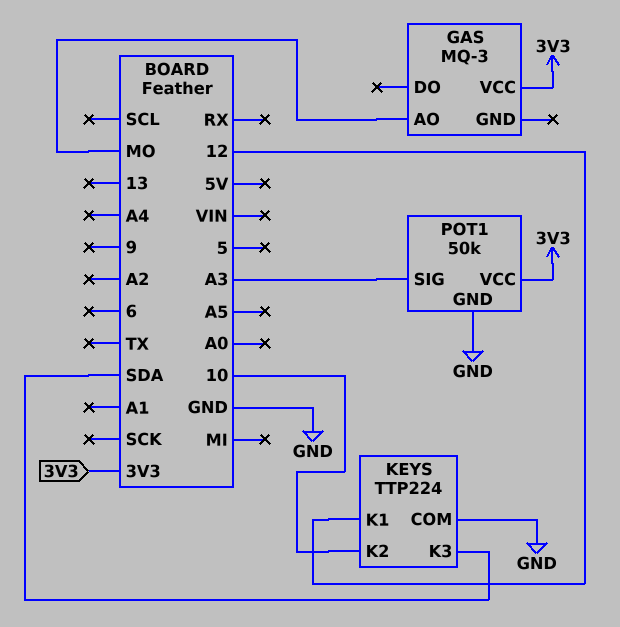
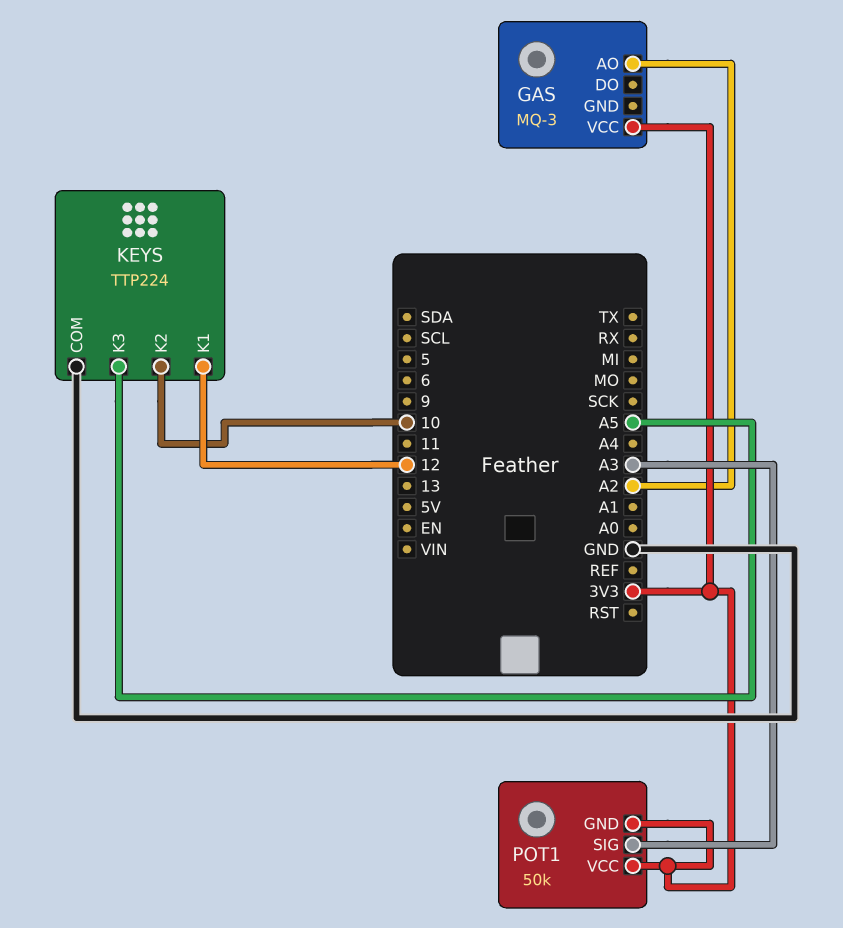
GAS pin AO: MO -> A2
KEYS pin K3: SDA -> A5
POT1 pin GND: GND -> 3V3

